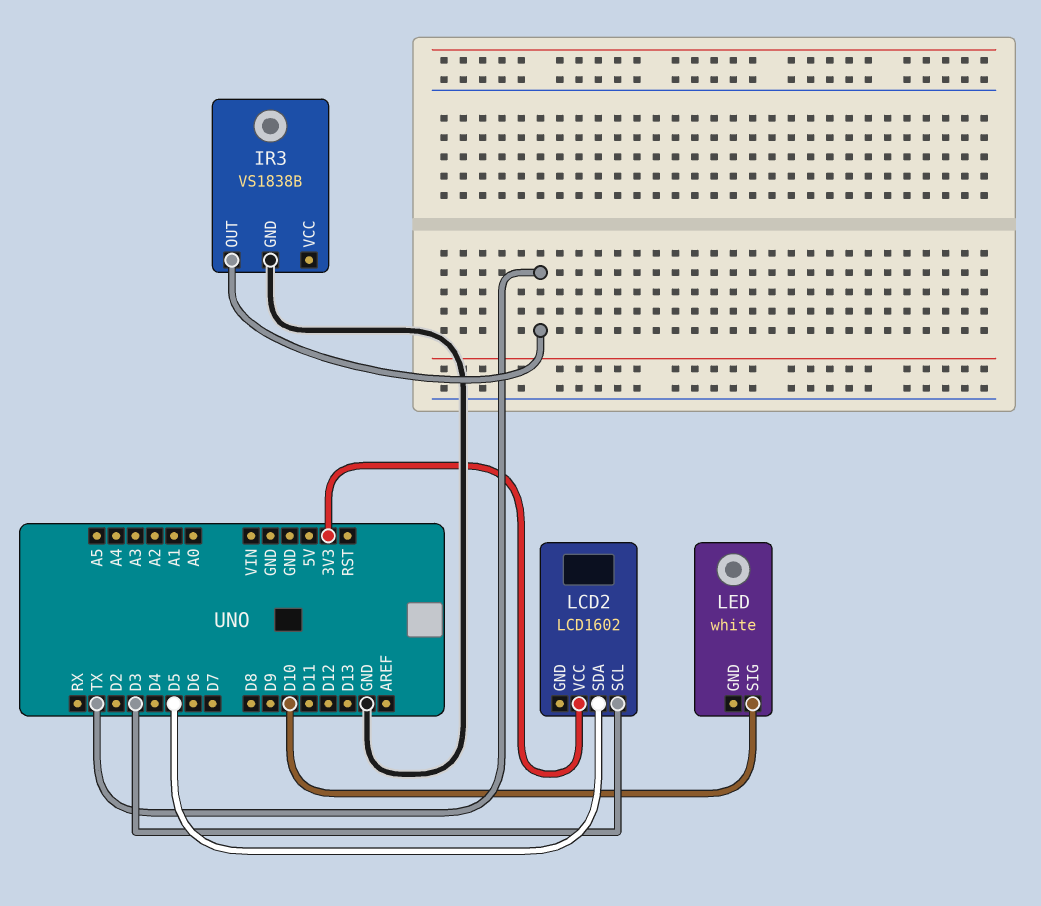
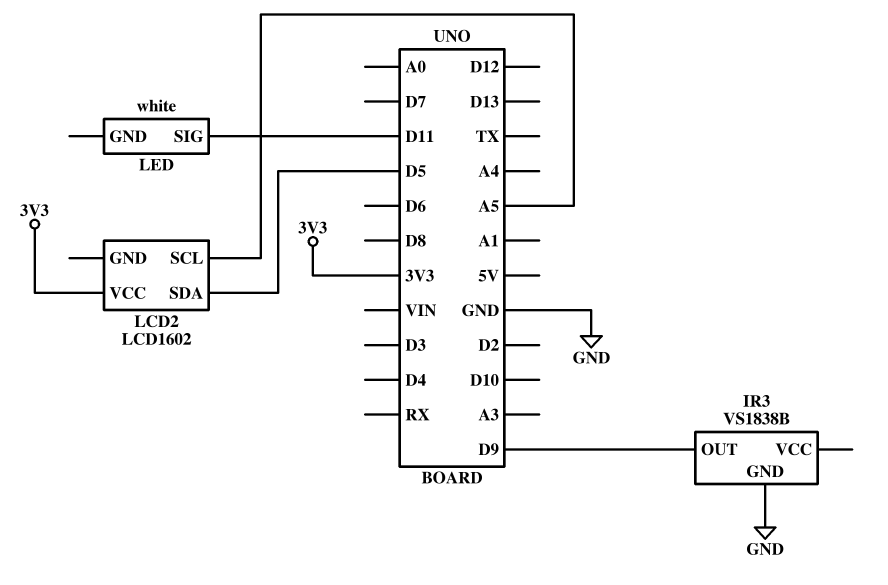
IR3 pin OUT: TX -> D9
LCD2 pin SCL: D3 -> A5
LED pin SIG: D10 -> D11

